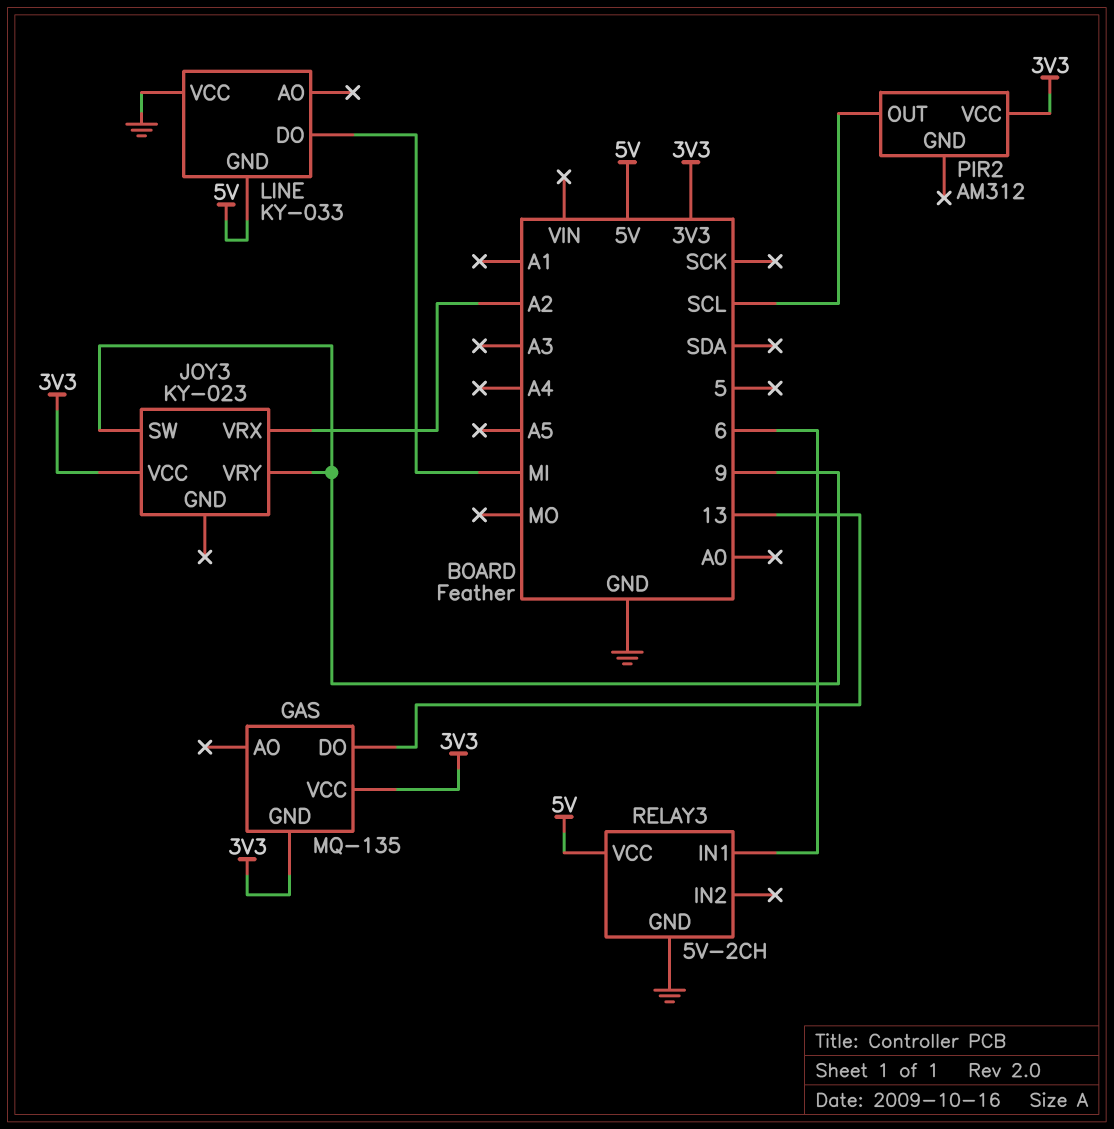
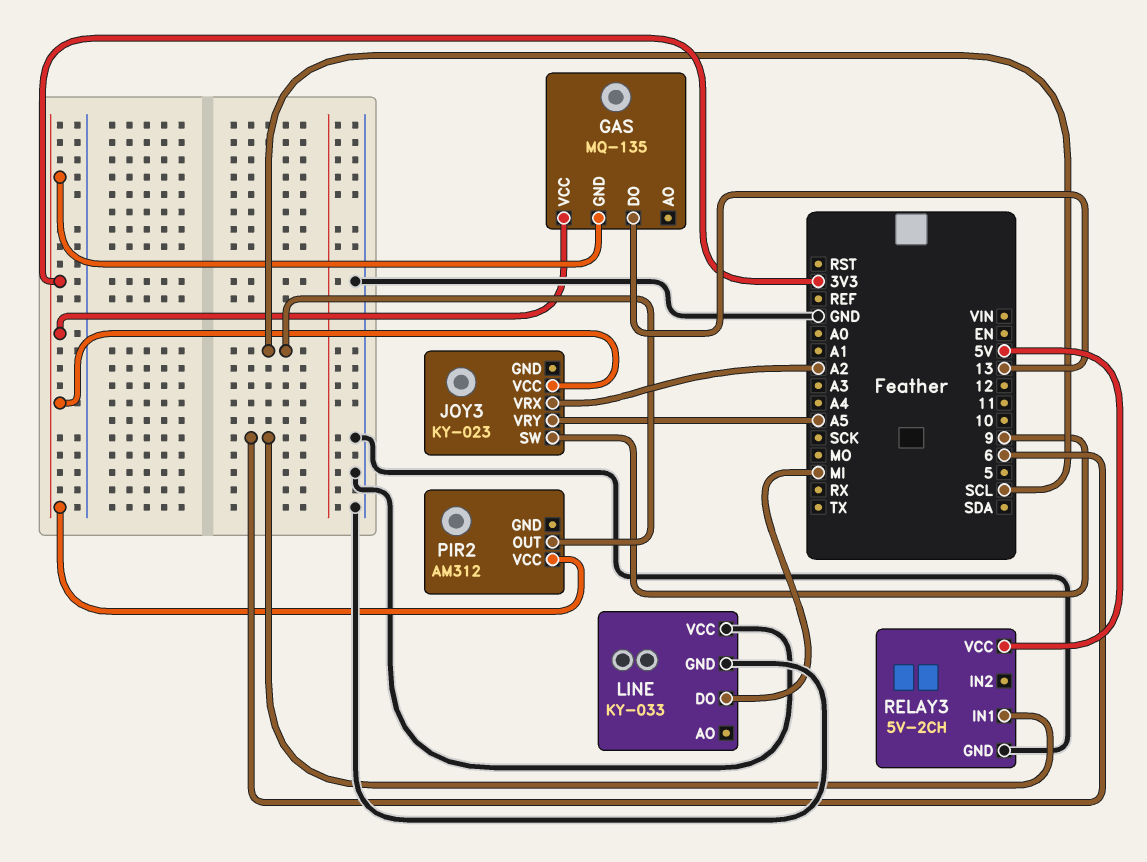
JOY3 pin VRY: 9 -> A5
LINE pin GND: 5V -> GND

